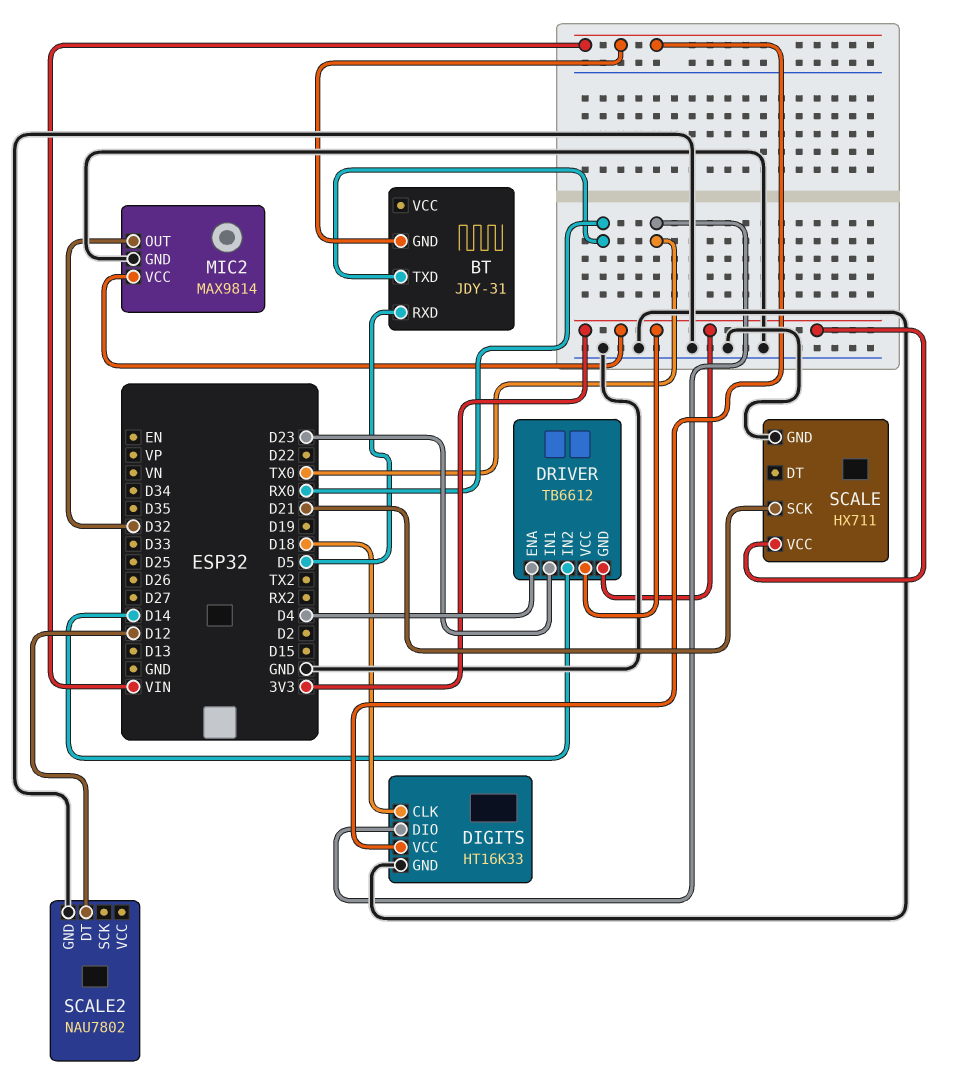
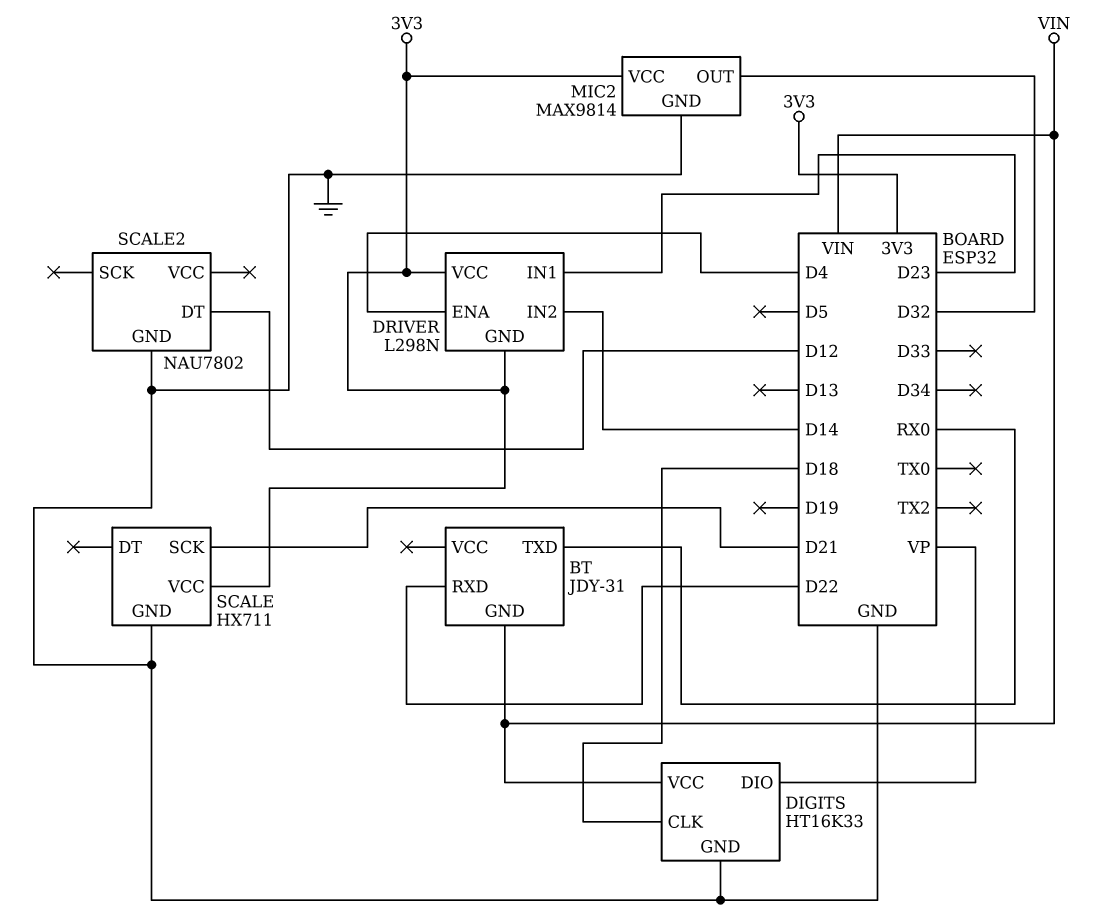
BT pin RXD: D5 -> D22
DIGITS pin DIO: TX0 -> VP
DRIVER: TB6612 -> L298N

